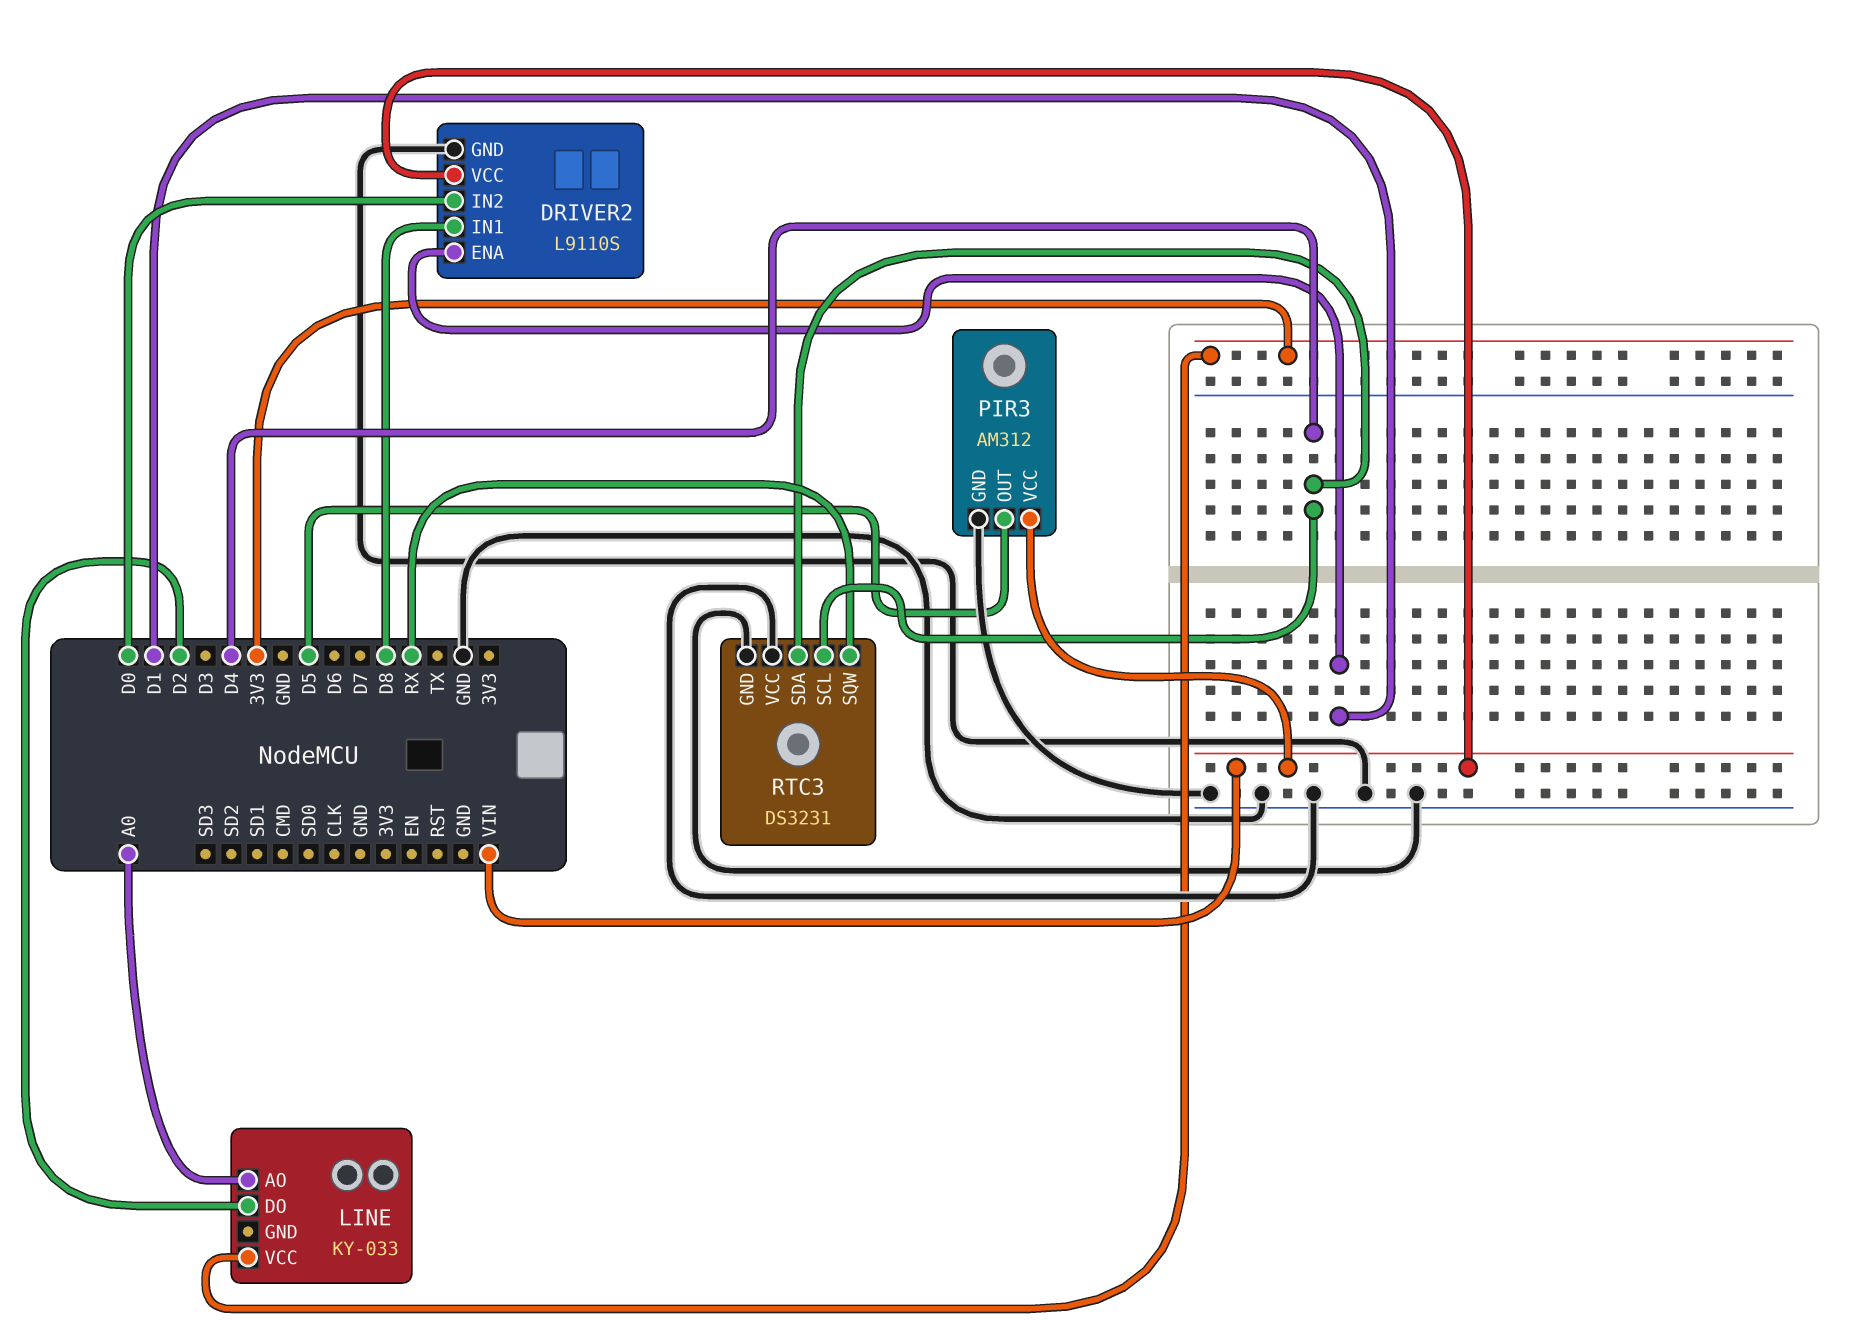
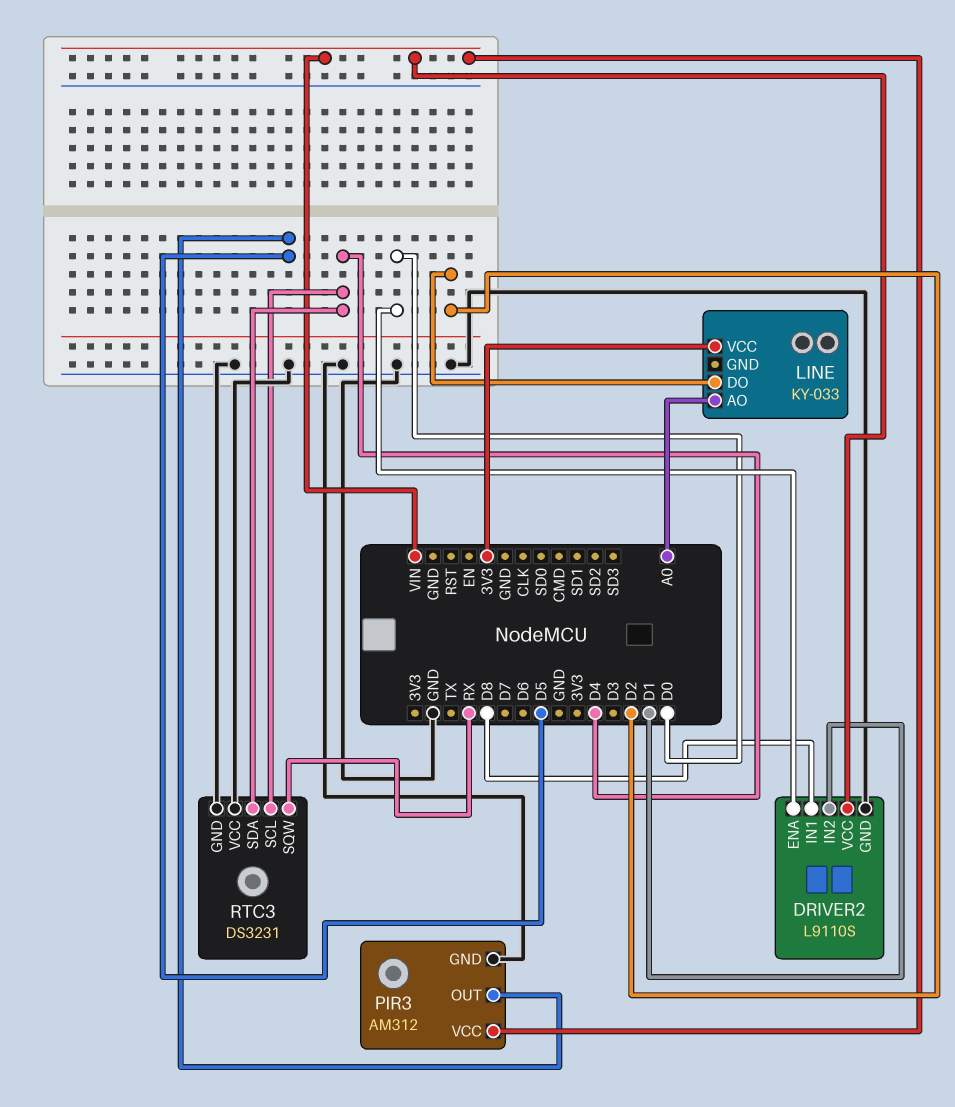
DRIVER2 pin ENA: D1 -> D0
DRIVER2 pin IN2: D0 -> D1

